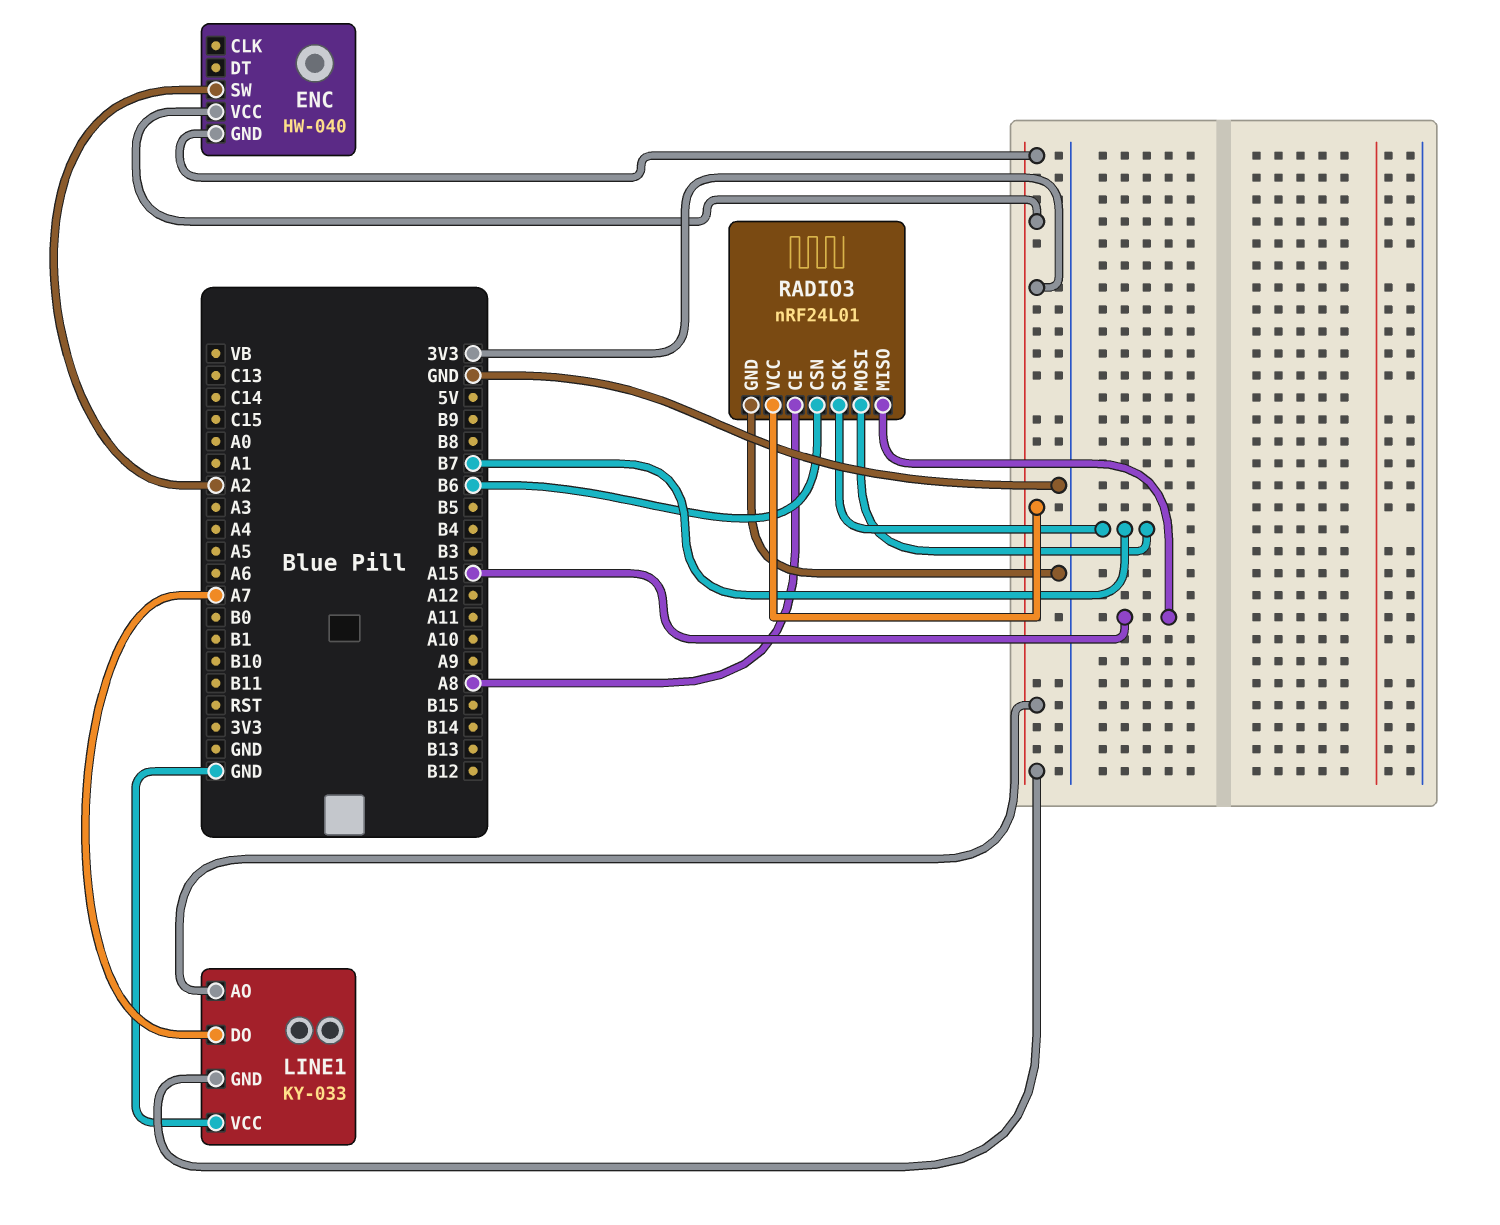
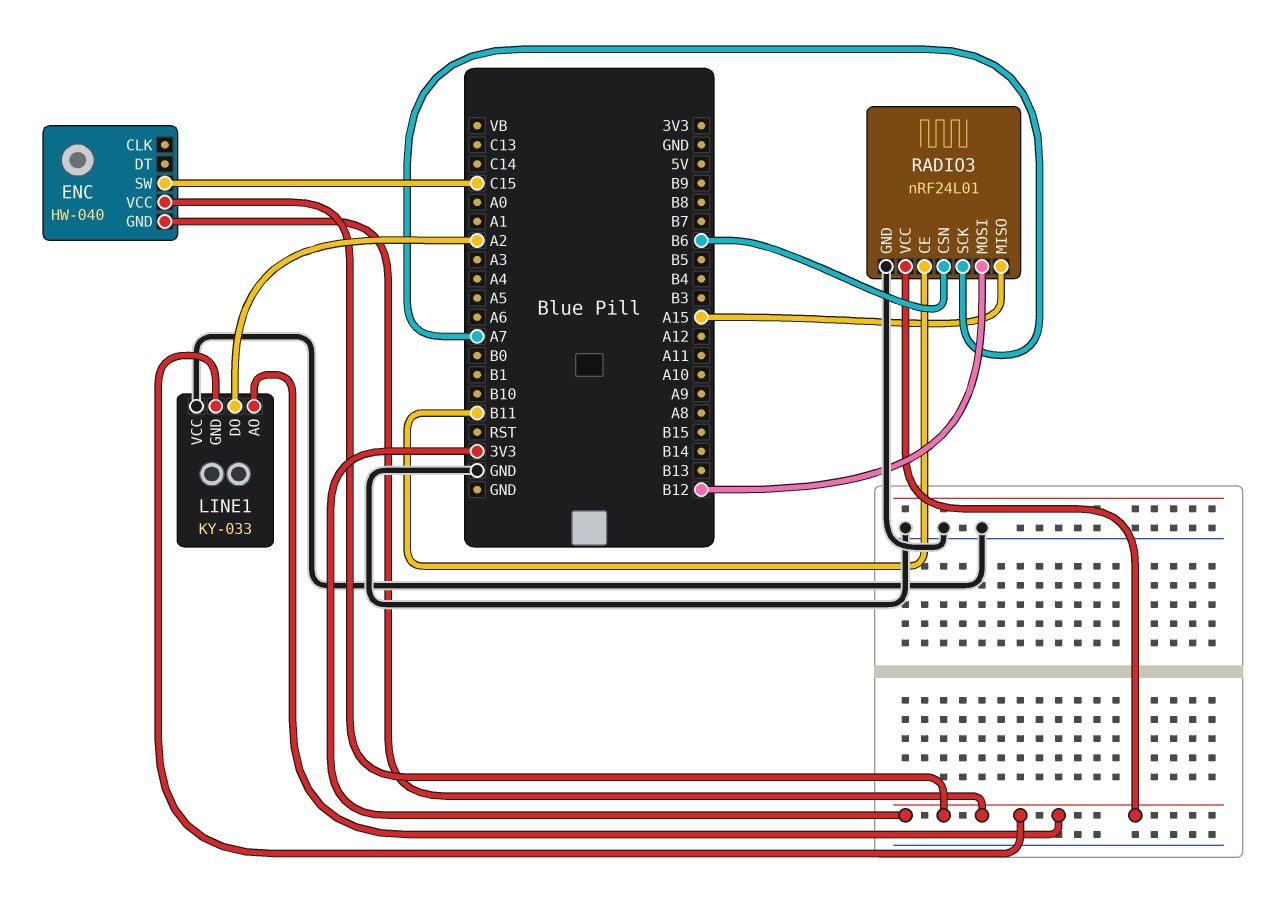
ENC pin SW: A2 -> C15
LINE1 pin DO: A7 -> A2
RADIO3 pin CE: A8 -> B11
RADIO3 pin MOSI: B7 -> B12
RADIO3 pin SCK: B7 -> A7

